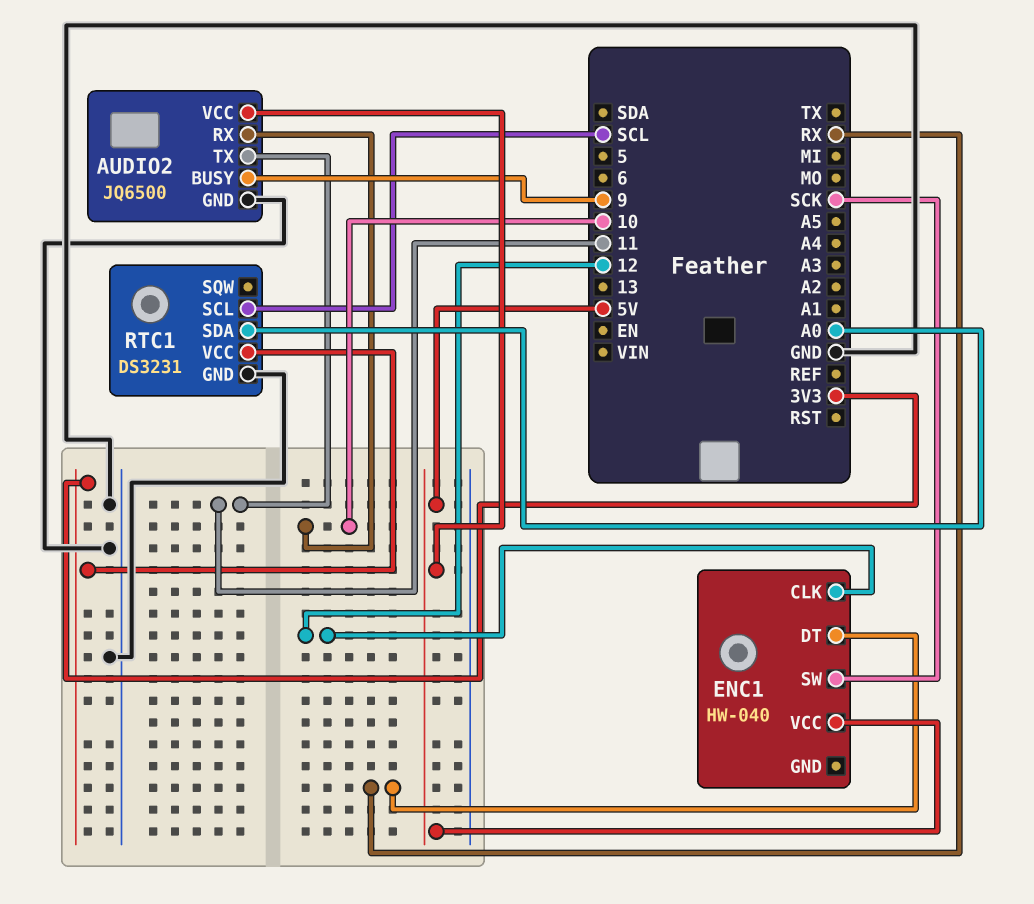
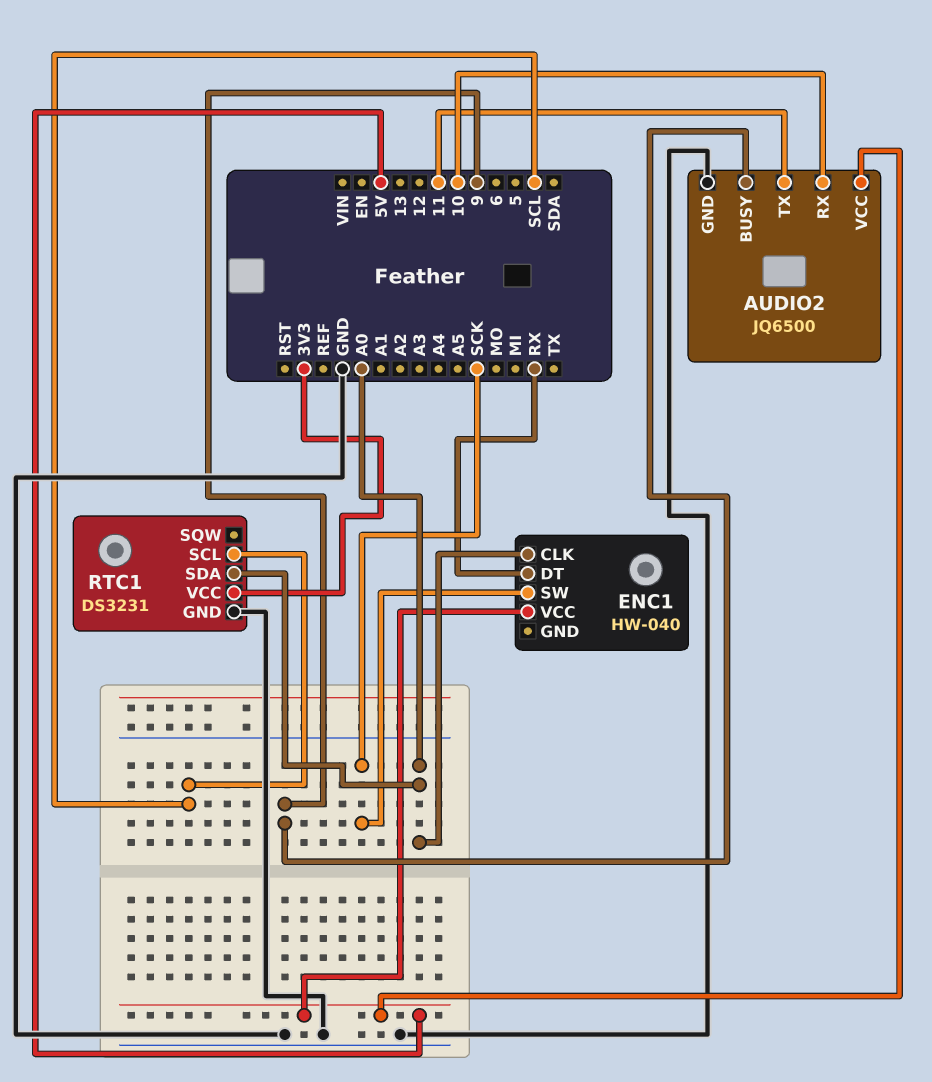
ENC1 pin CLK: 12 -> A0

